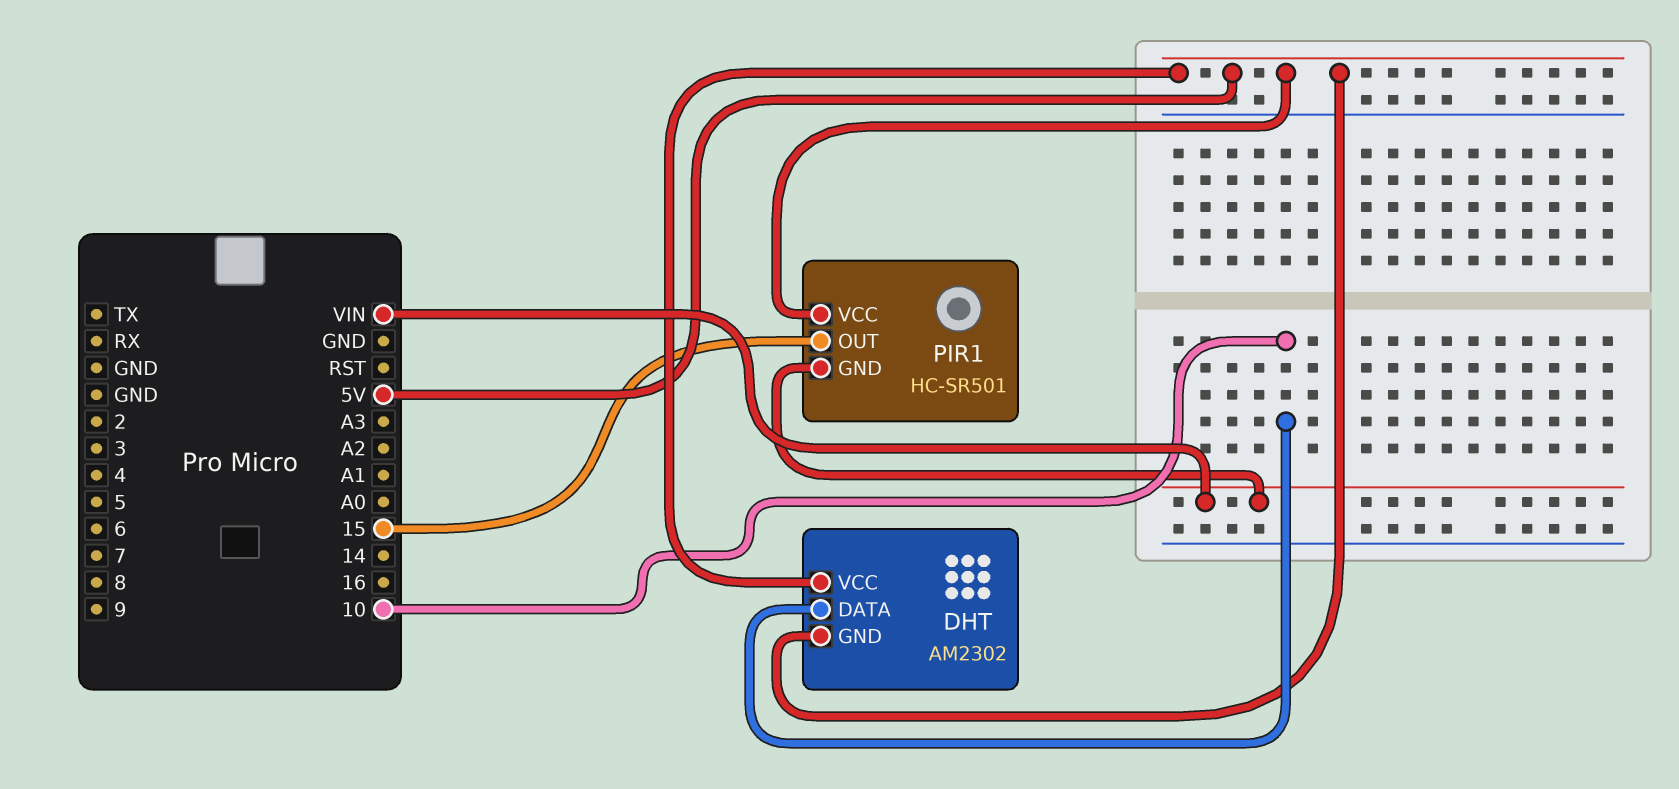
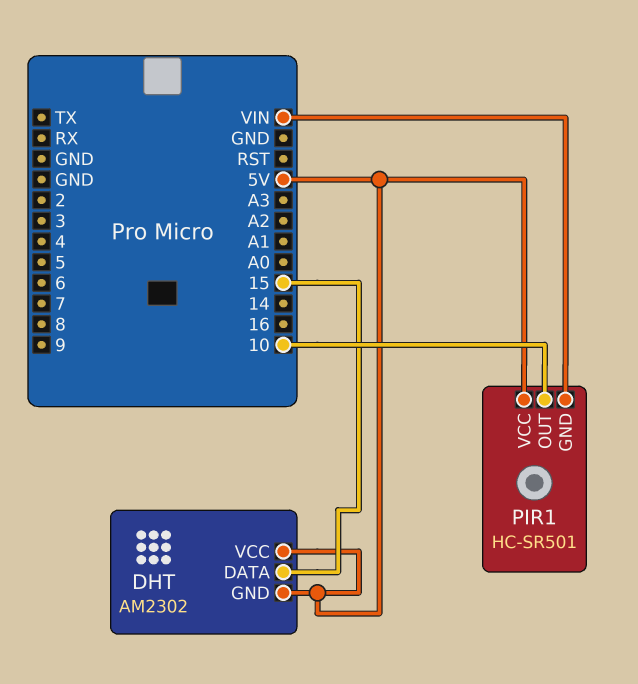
DHT pin DATA: 10 -> 15
PIR1 pin OUT: 15 -> 10

